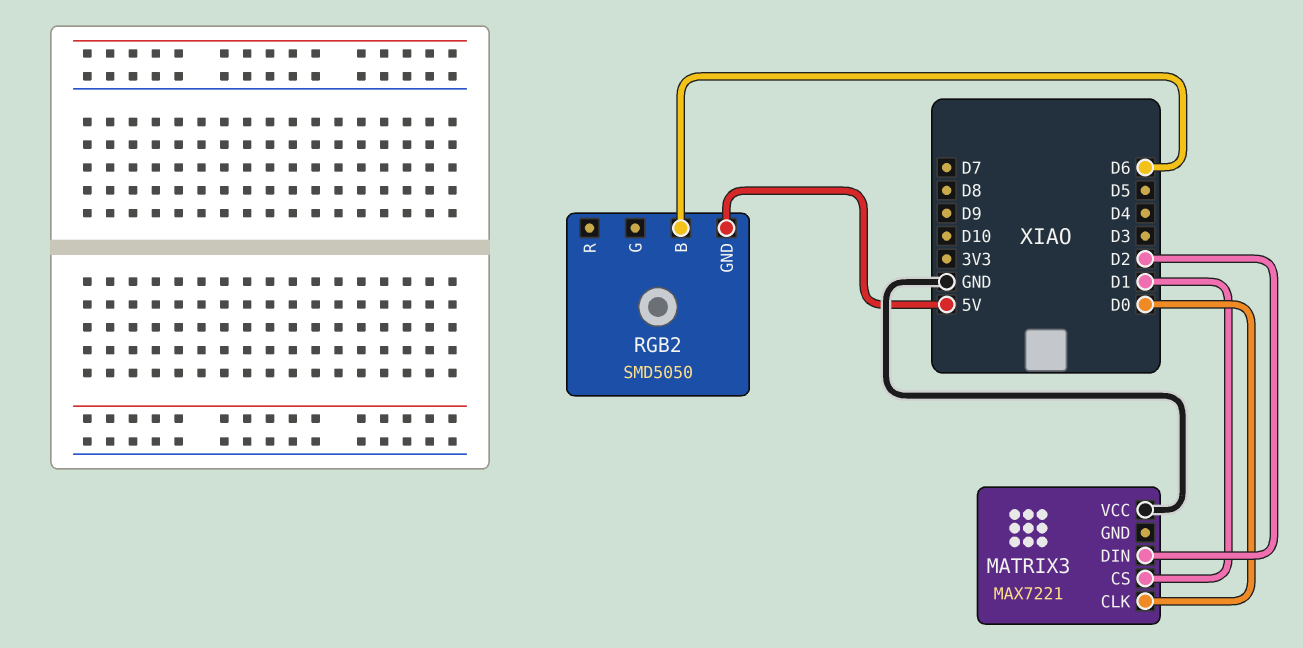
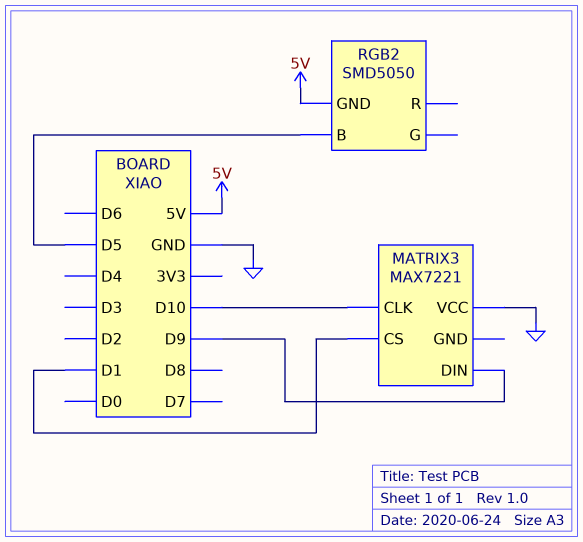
MATRIX3 pin CLK: D0 -> D10
MATRIX3 pin DIN: D2 -> D9
RGB2 pin B: D6 -> D5

